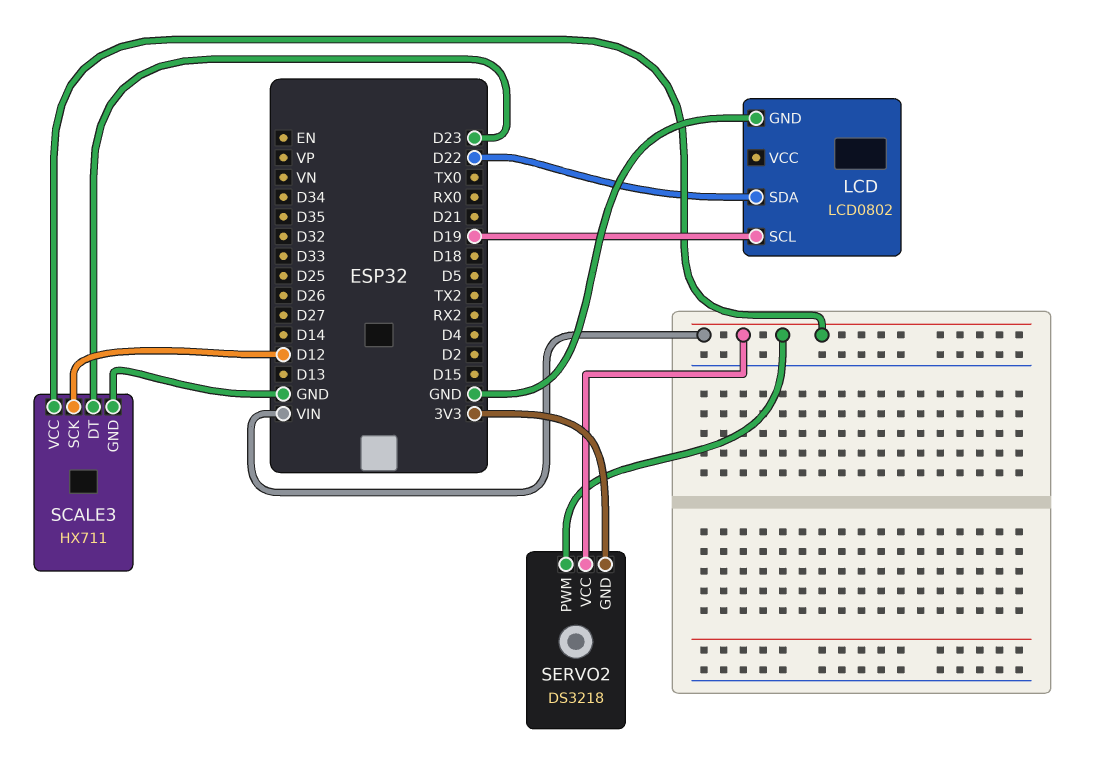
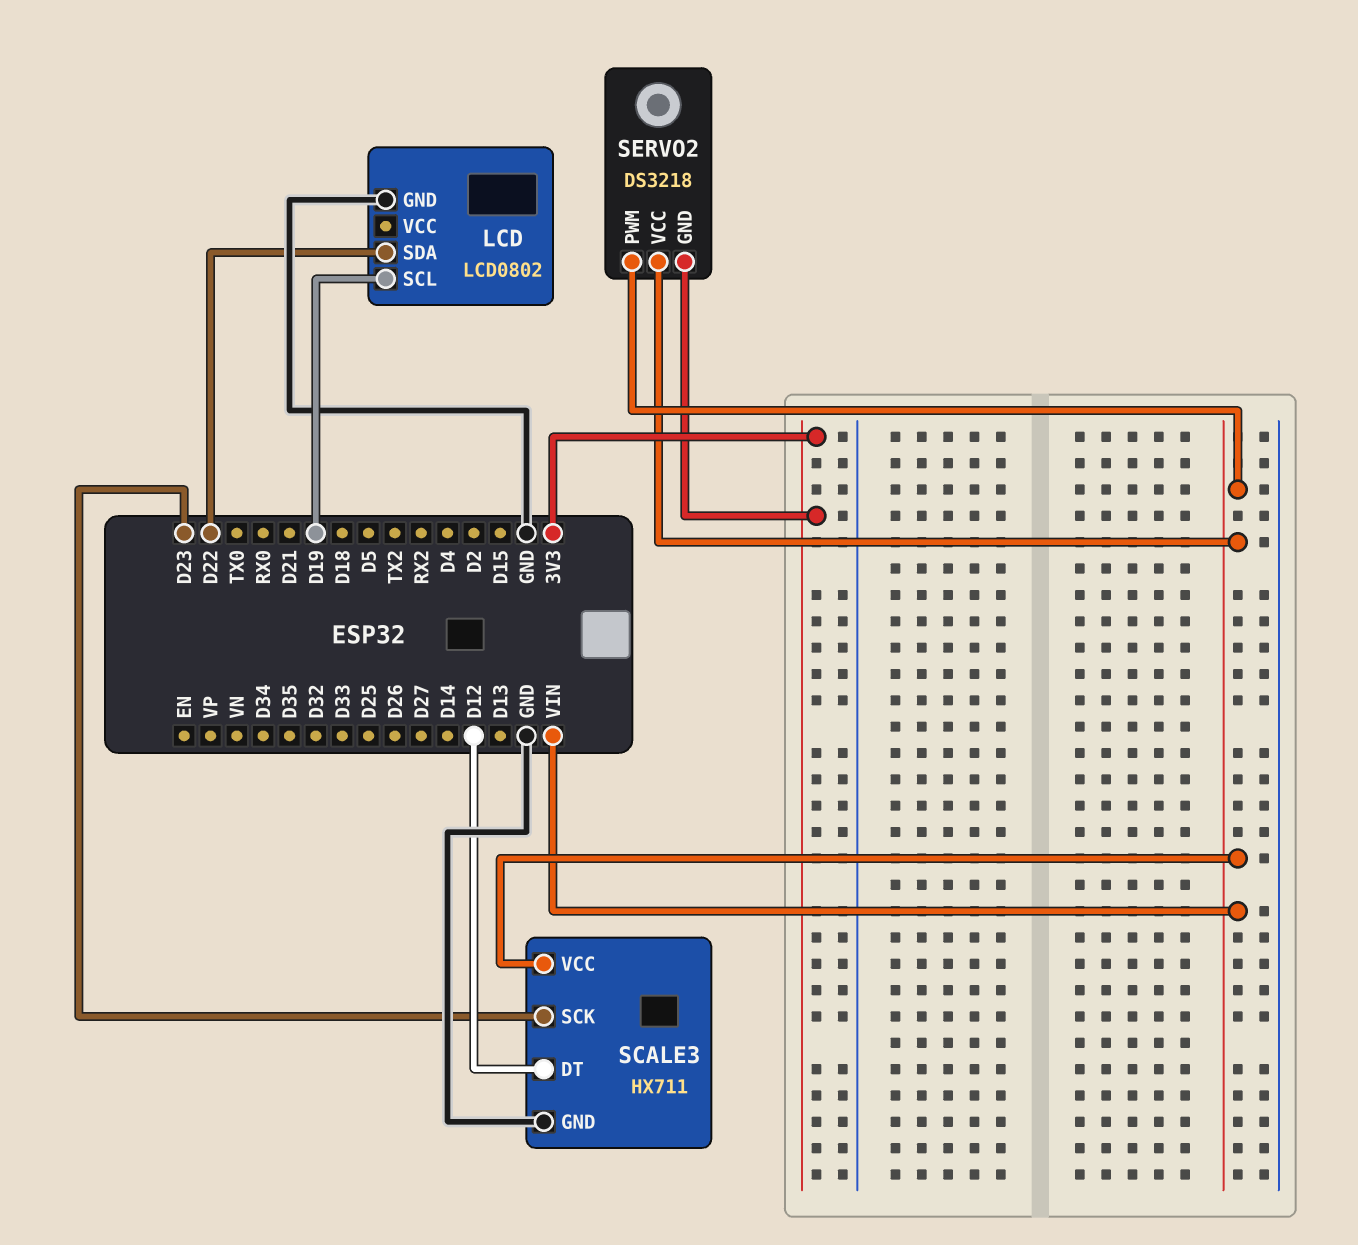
SCALE3 pin DT: D23 -> D12
SCALE3 pin SCK: D12 -> D23

